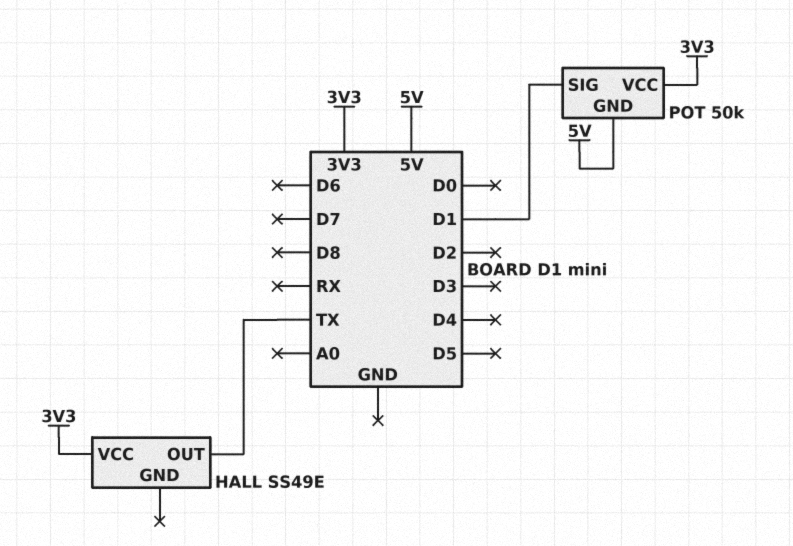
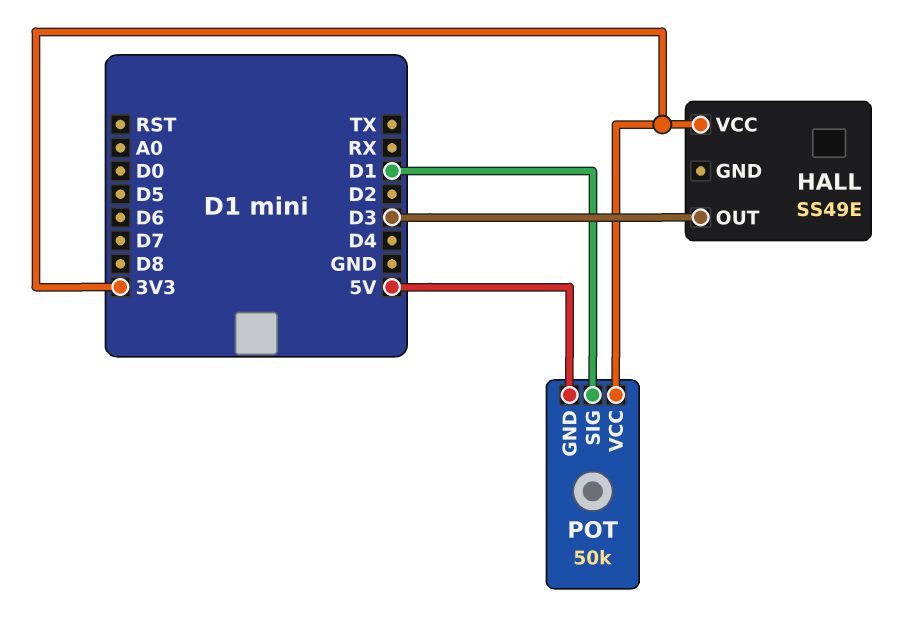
HALL pin OUT: TX -> D3

